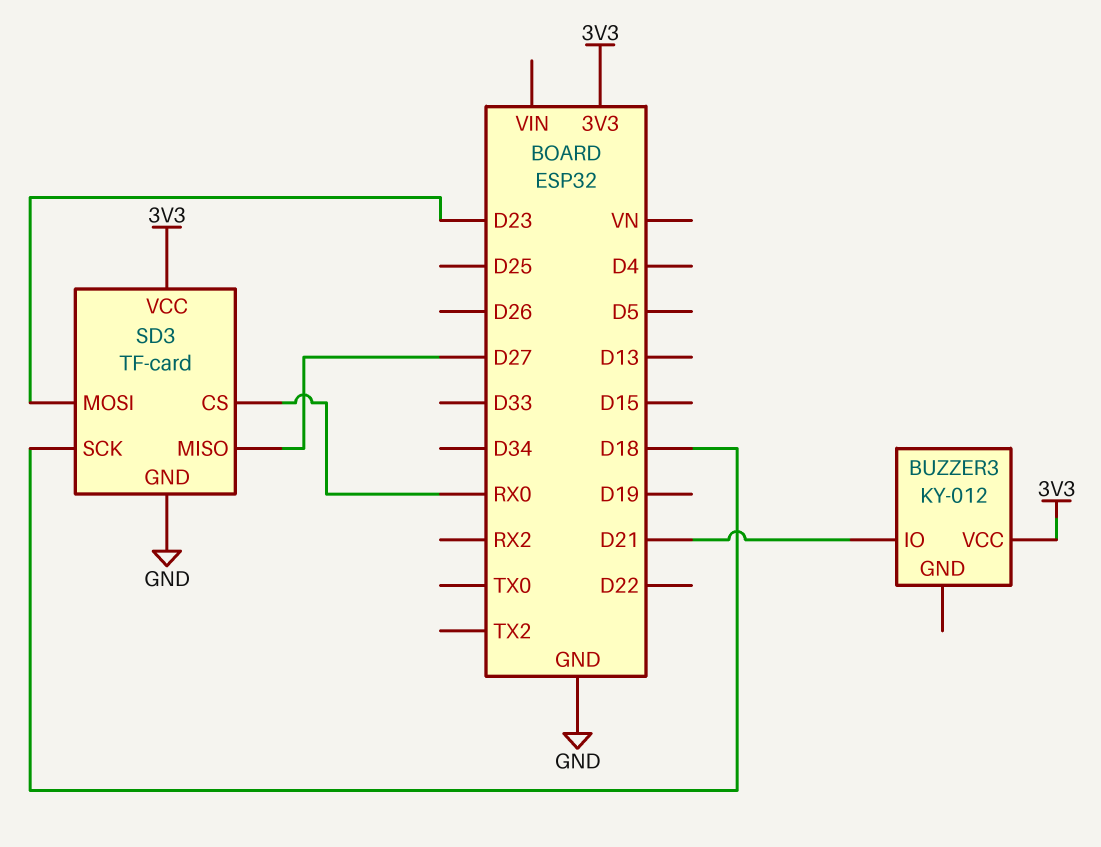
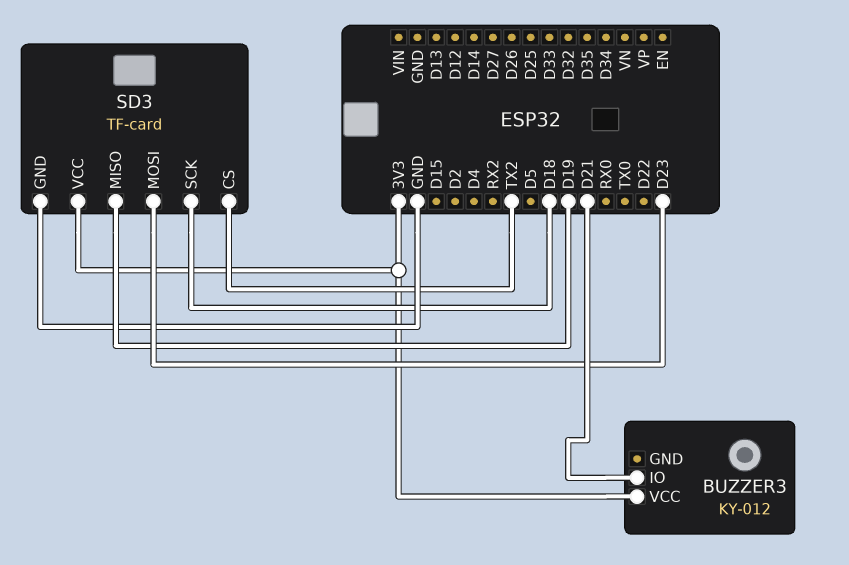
SD3 pin CS: RX0 -> TX2
SD3 pin MISO: D27 -> D19

